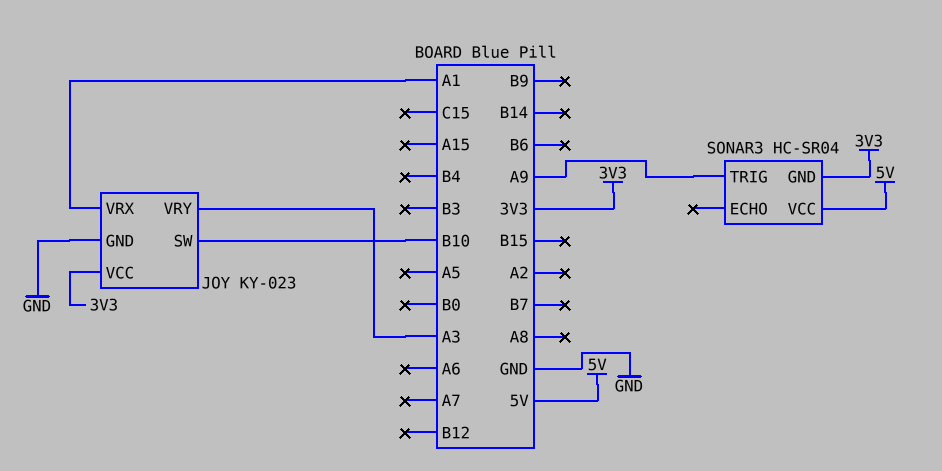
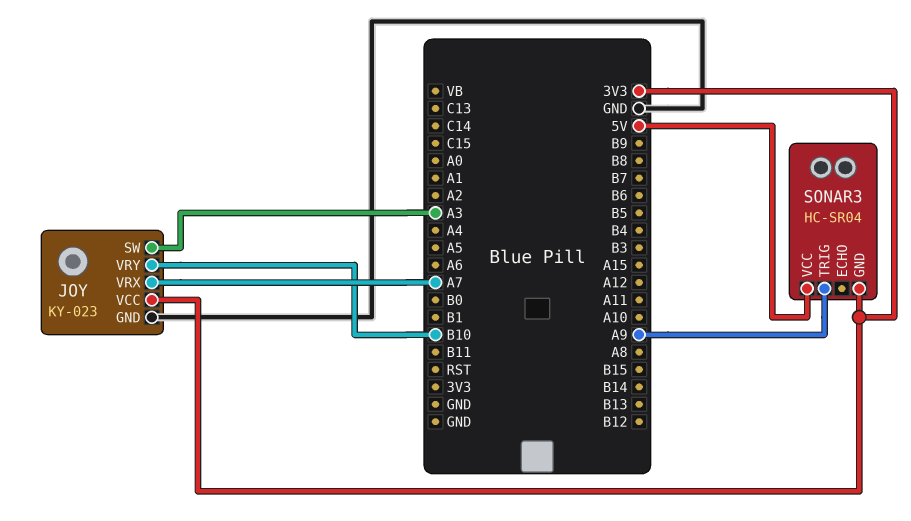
JOY pin SW: B10 -> A3
JOY pin VRX: A1 -> A7
JOY pin VRY: A3 -> B10

